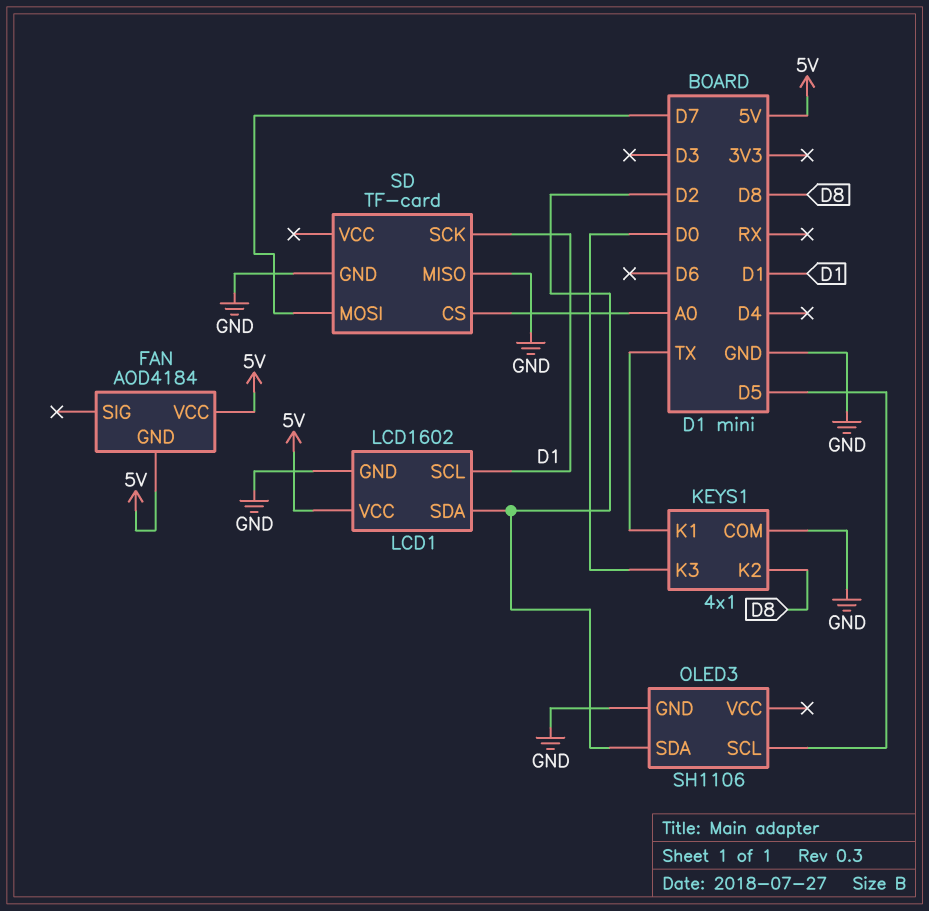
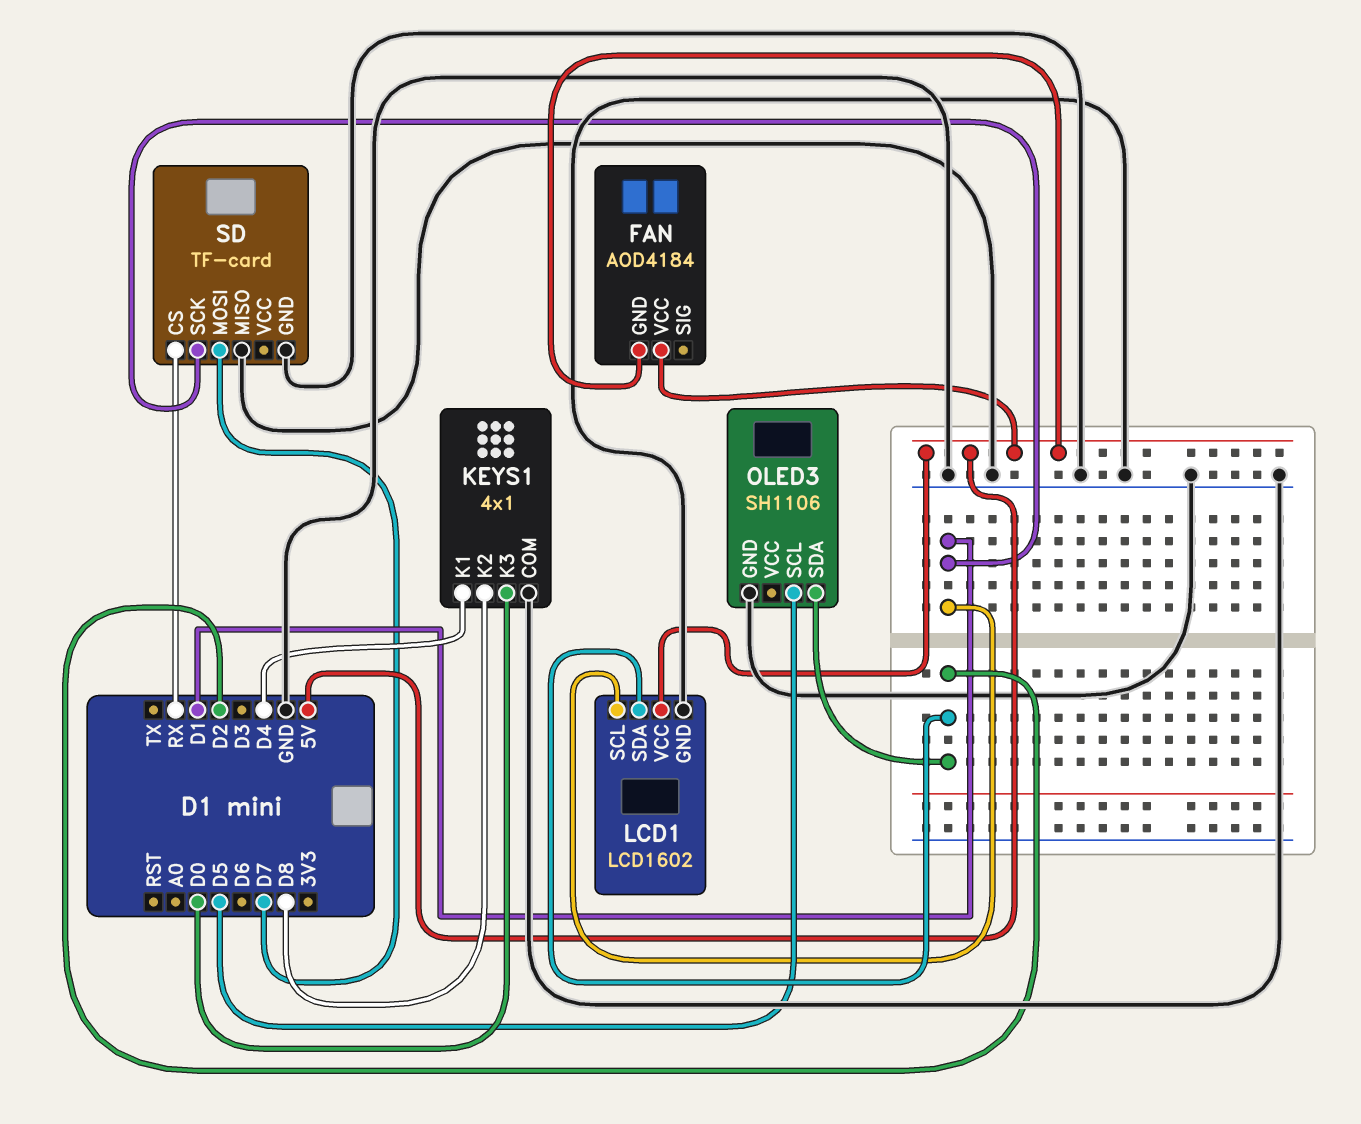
KEYS1 pin K1: TX -> D4
SD pin CS: A0 -> RX

